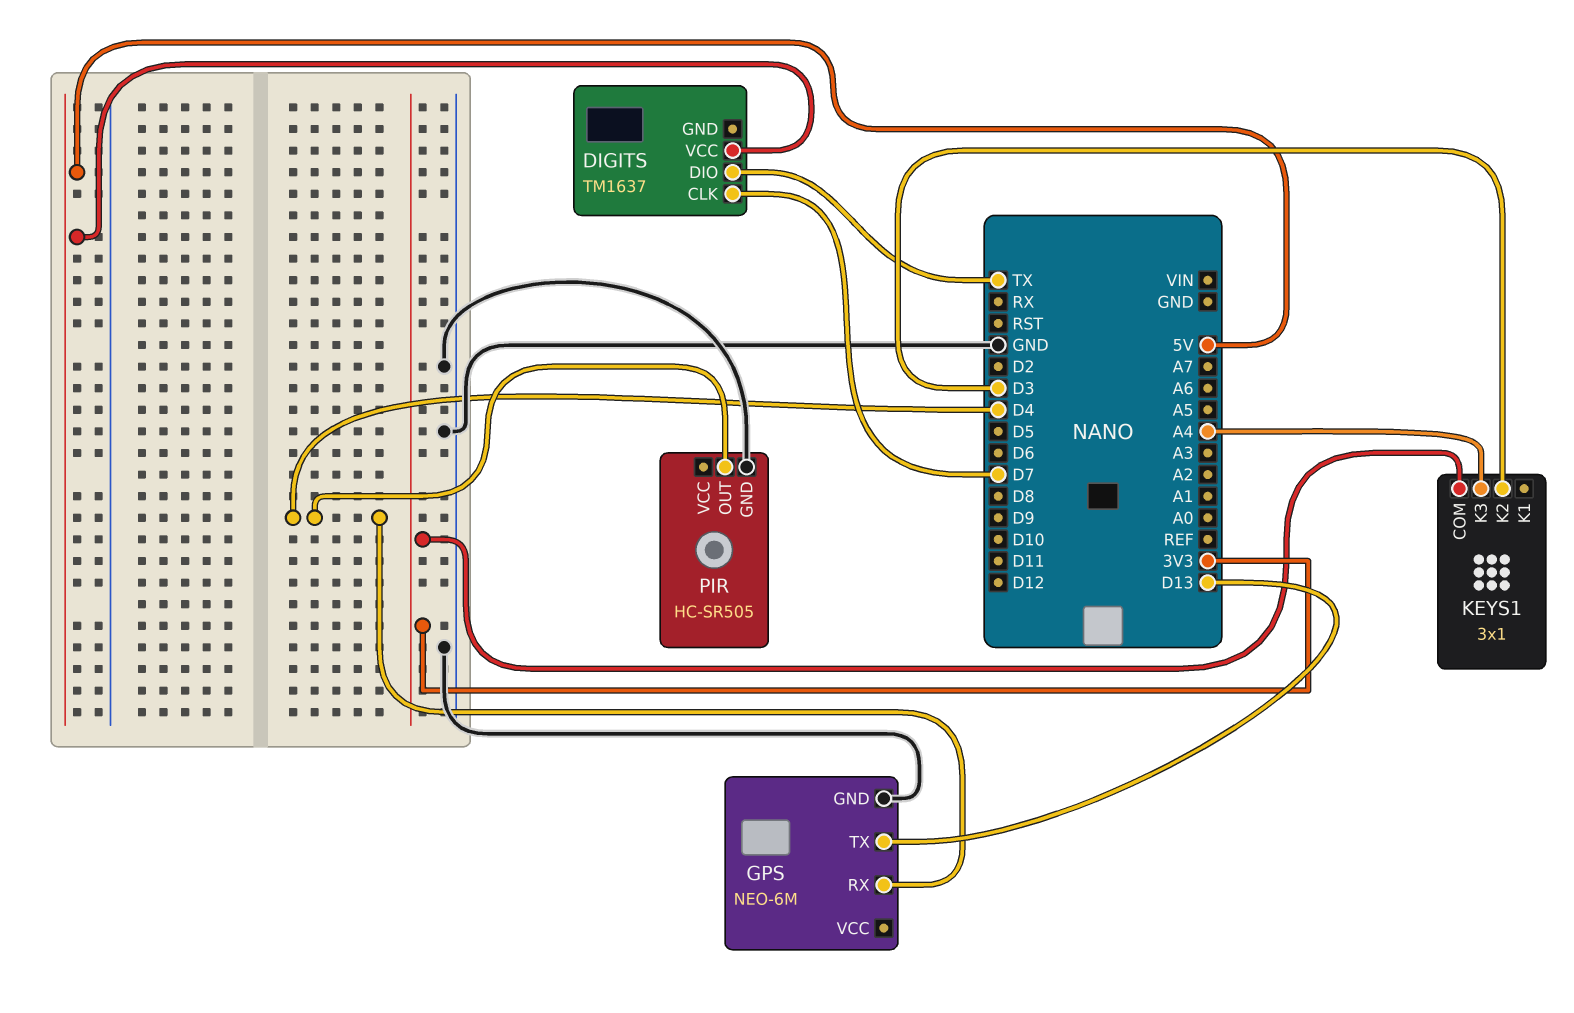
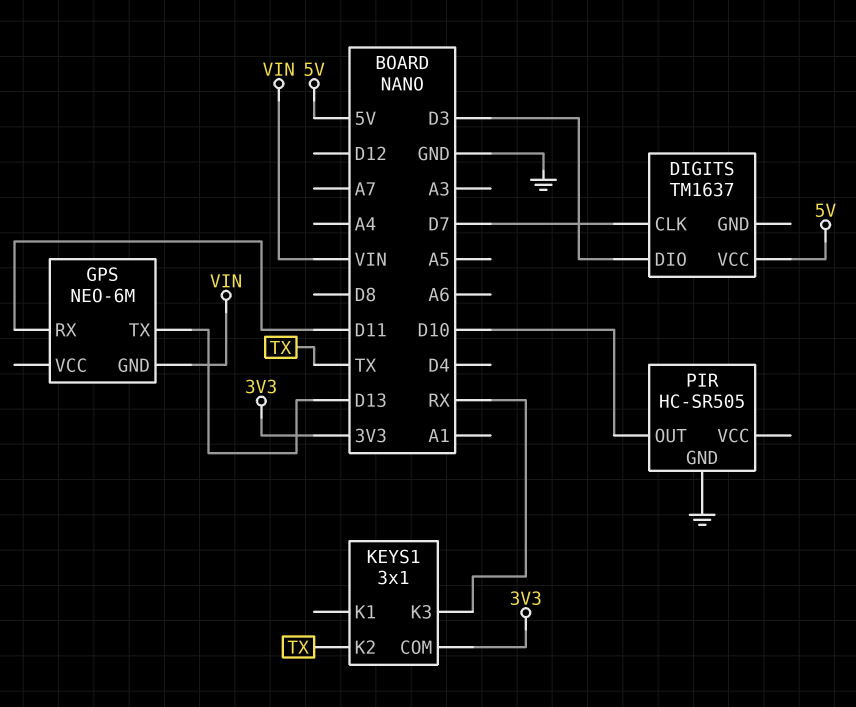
DIGITS pin DIO: TX -> D3
GPS pin GND: GND -> VIN
GPS pin RX: D4 -> D11
KEYS1 pin K2: D3 -> TX
KEYS1 pin K3: A4 -> RX
PIR pin OUT: D4 -> D10

